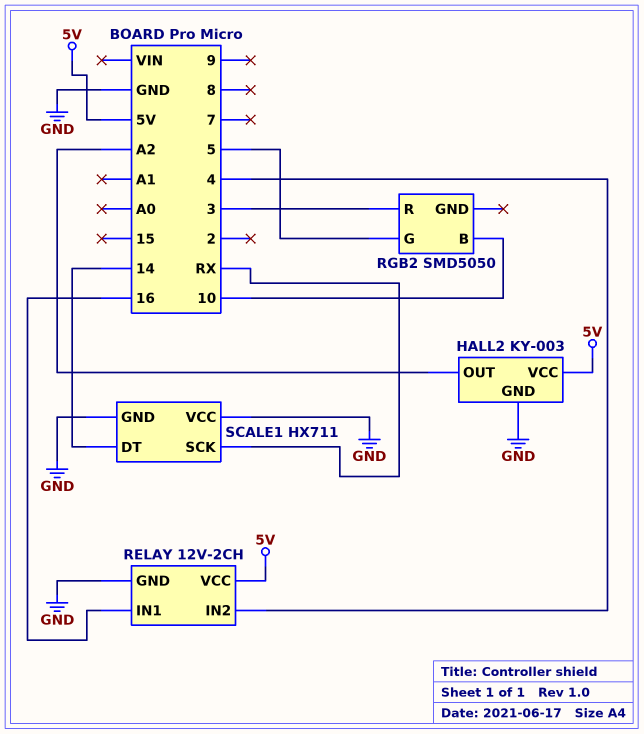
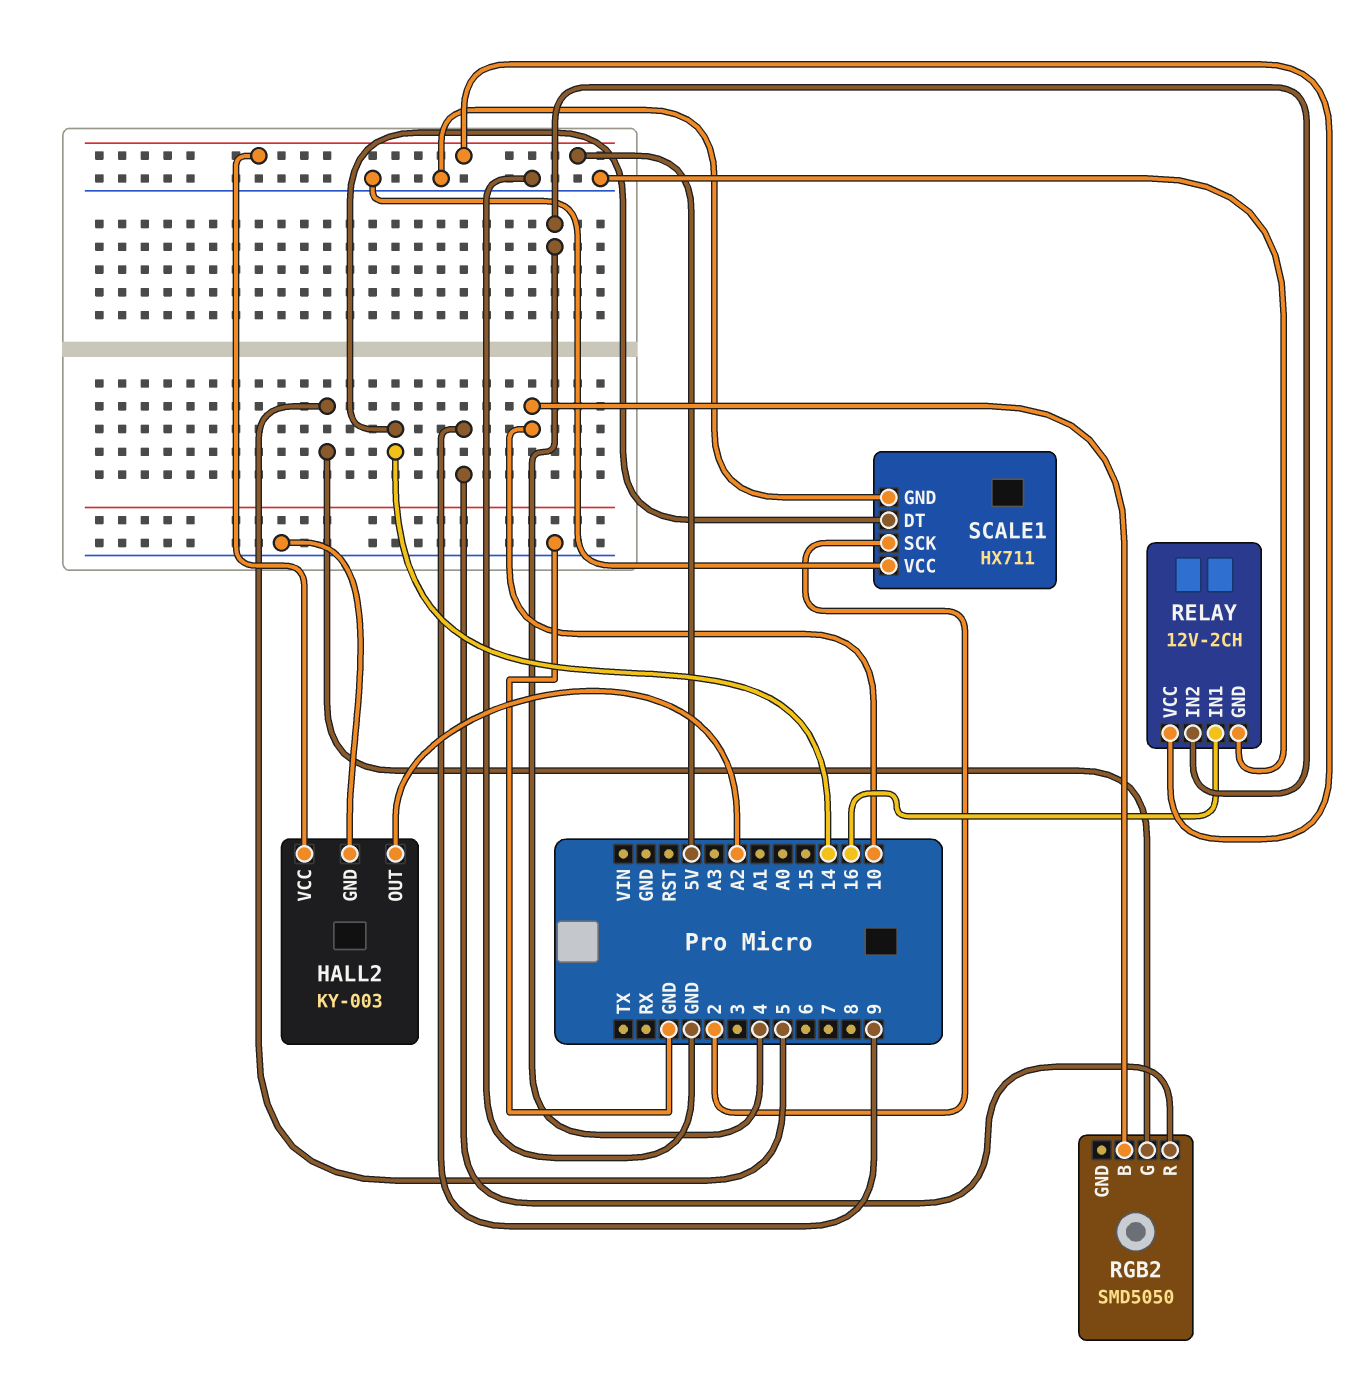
RGB2 pin R: 3 -> 9
SCALE1 pin SCK: RX -> 2

